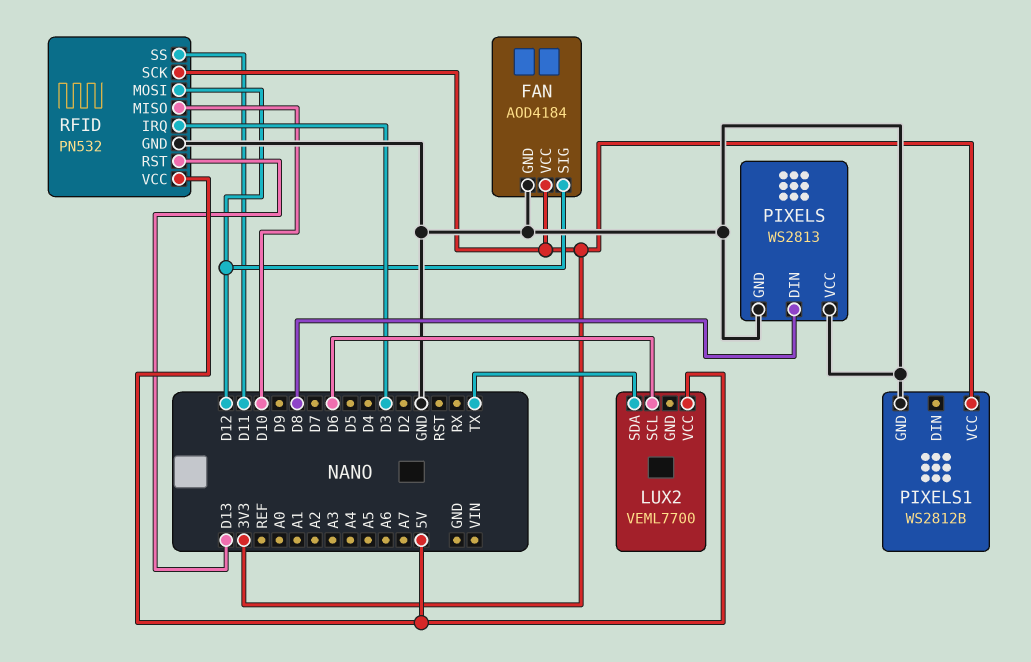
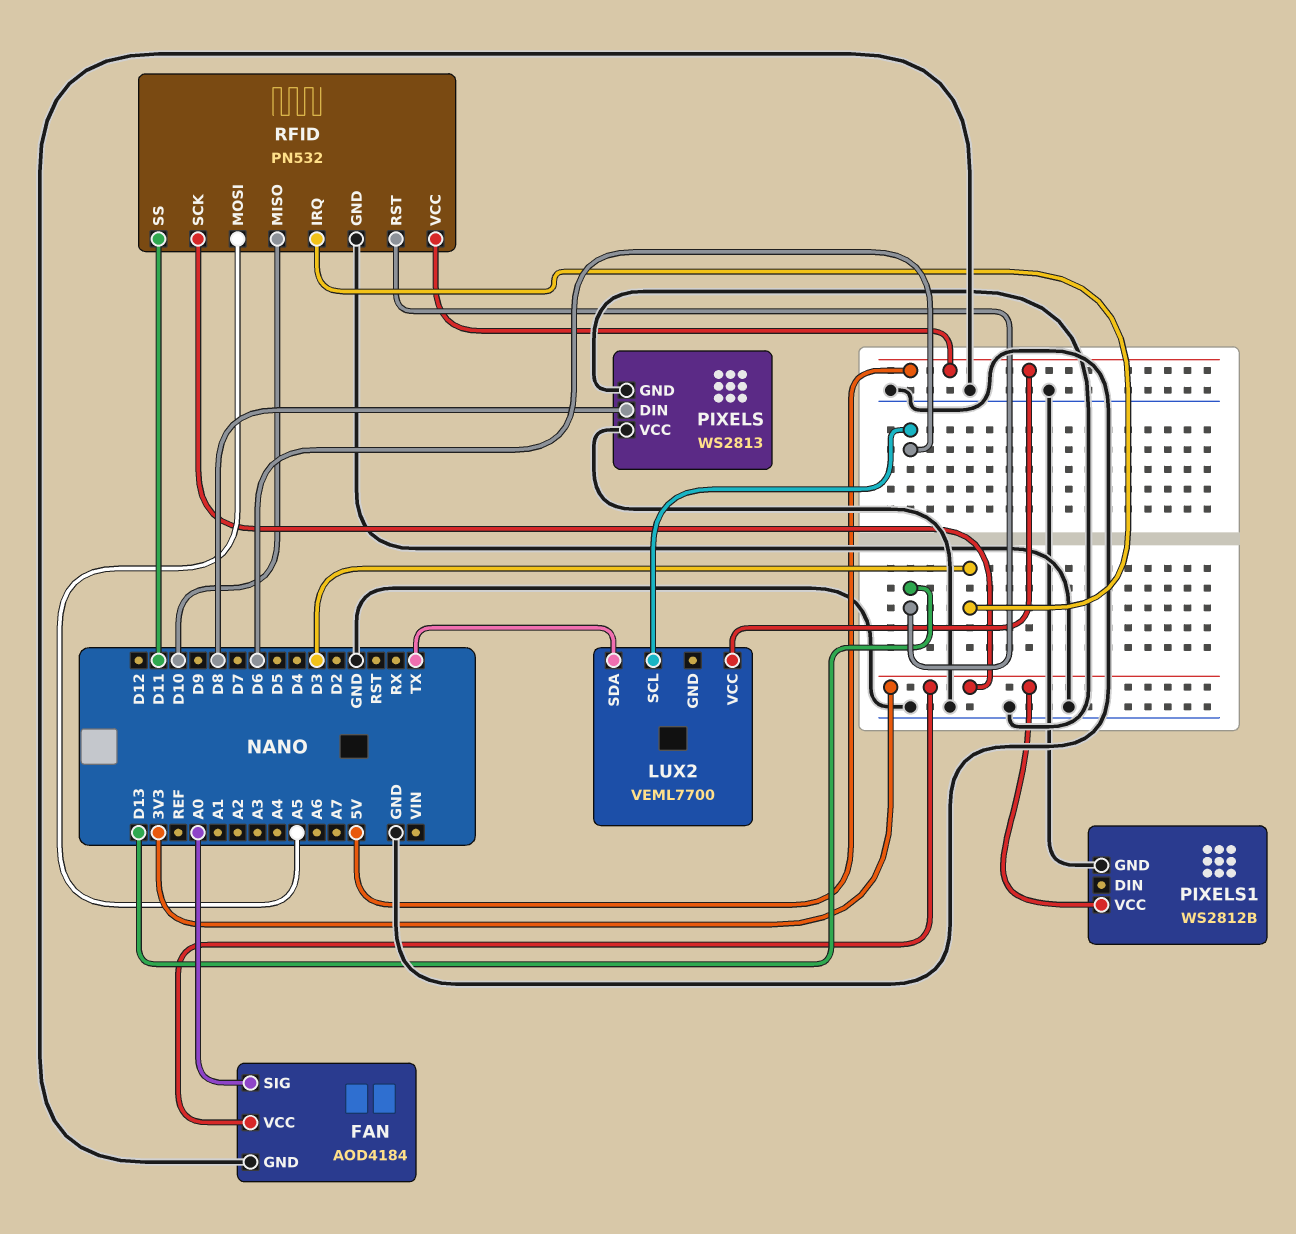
FAN pin SIG: D12 -> A0
RFID pin MOSI: D12 -> A5

